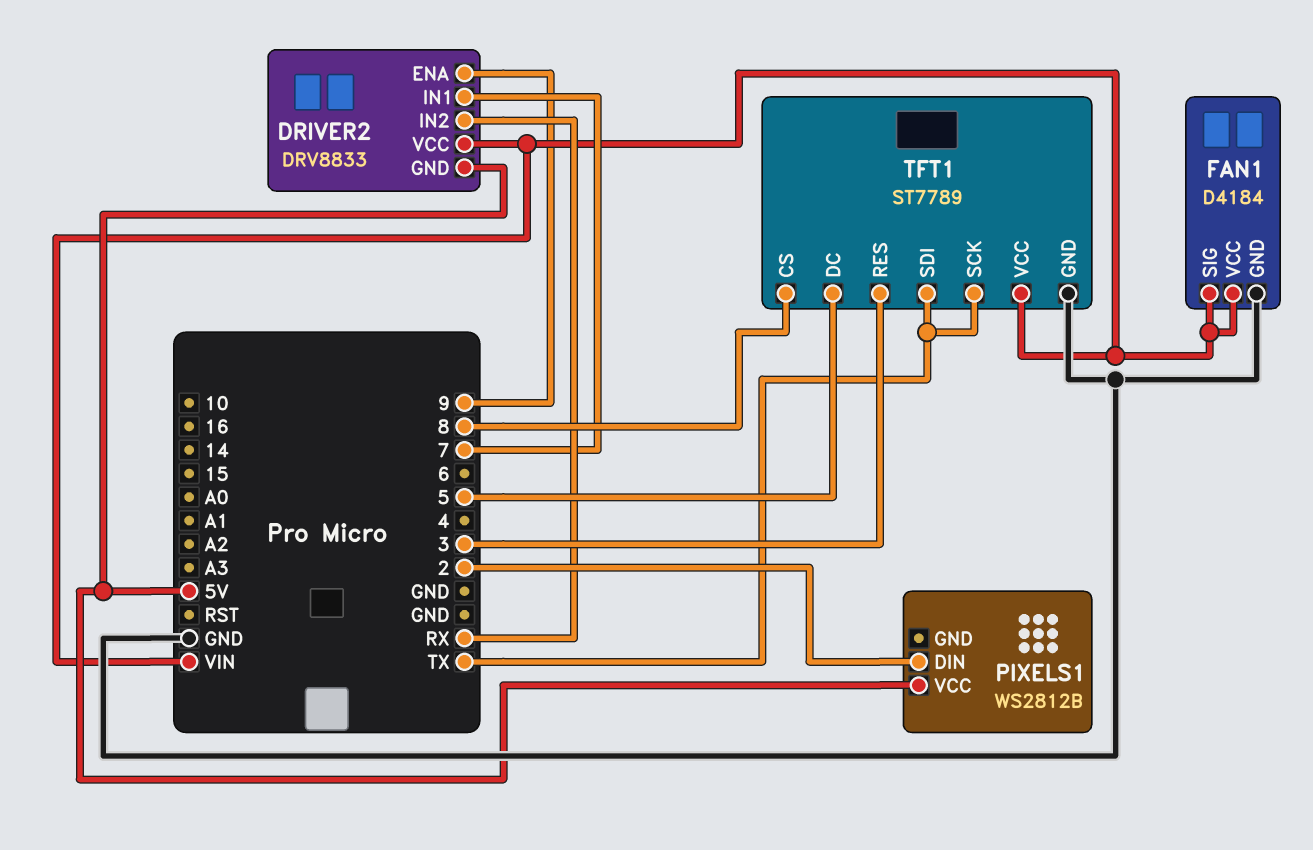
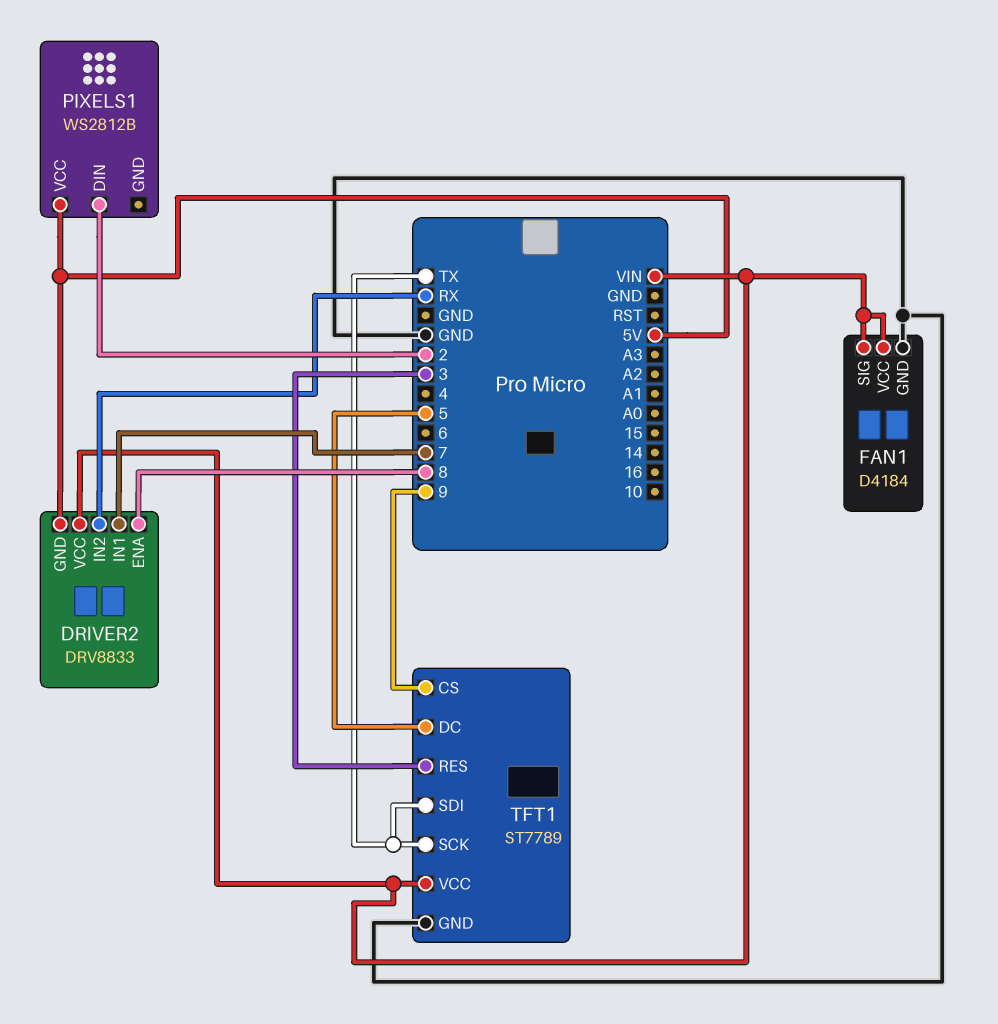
DRIVER2 pin ENA: 9 -> 8
TFT1 pin CS: 8 -> 9

